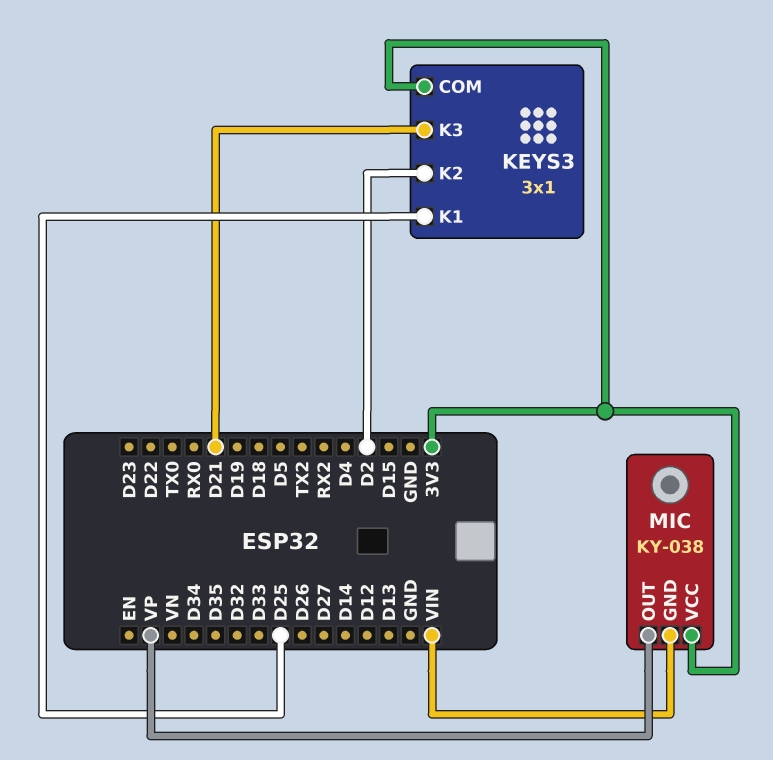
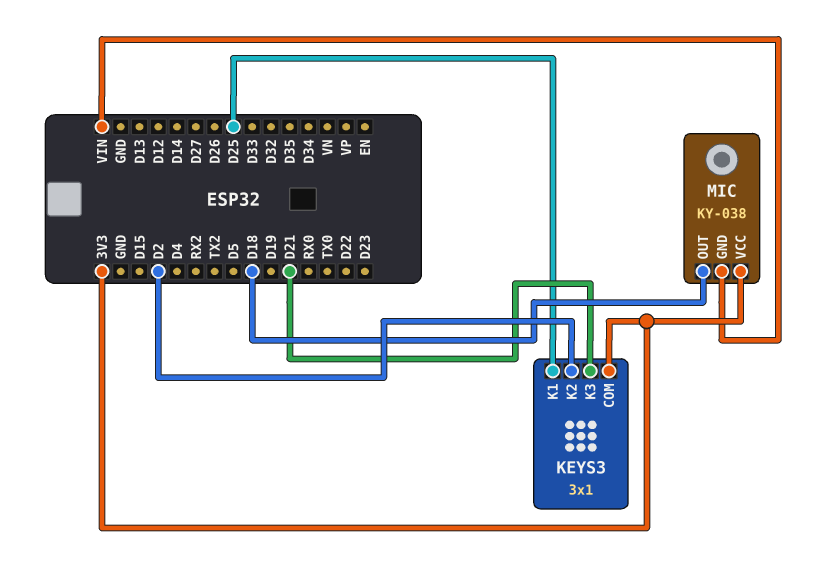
MIC pin OUT: VP -> D18

